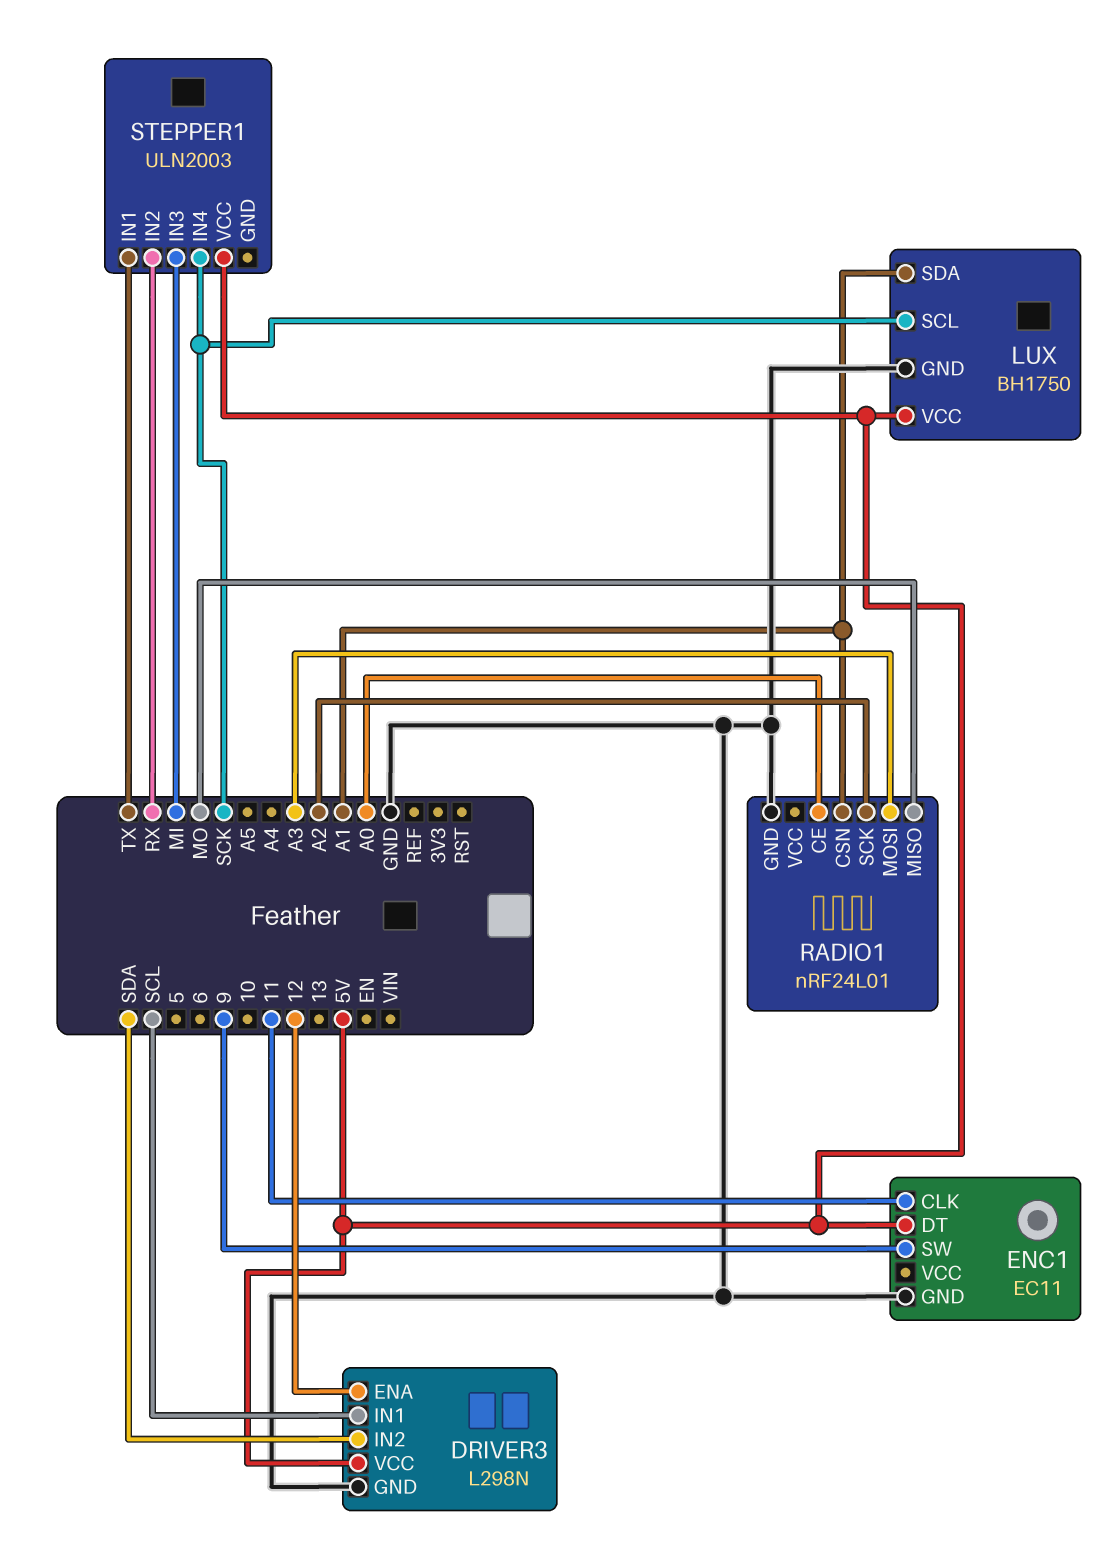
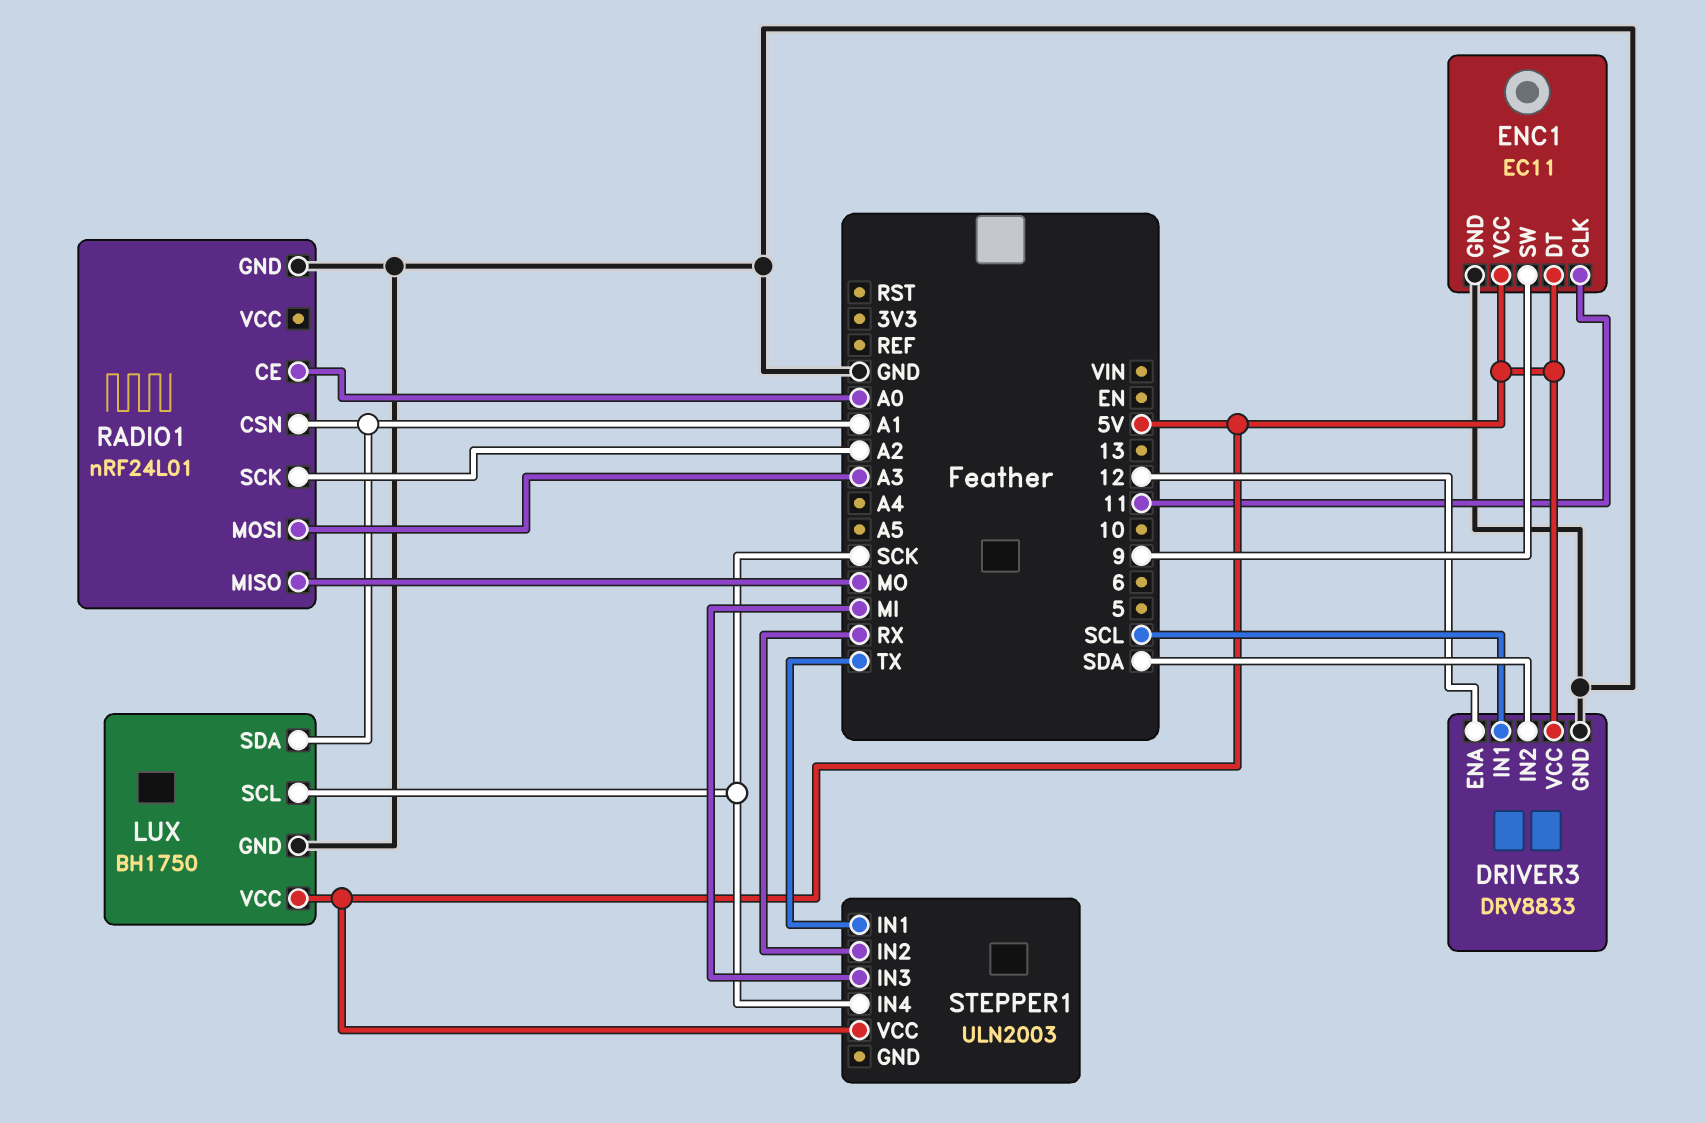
DRIVER3: L298N -> DRV8833
ENC1 pin VCC: none -> 5V

